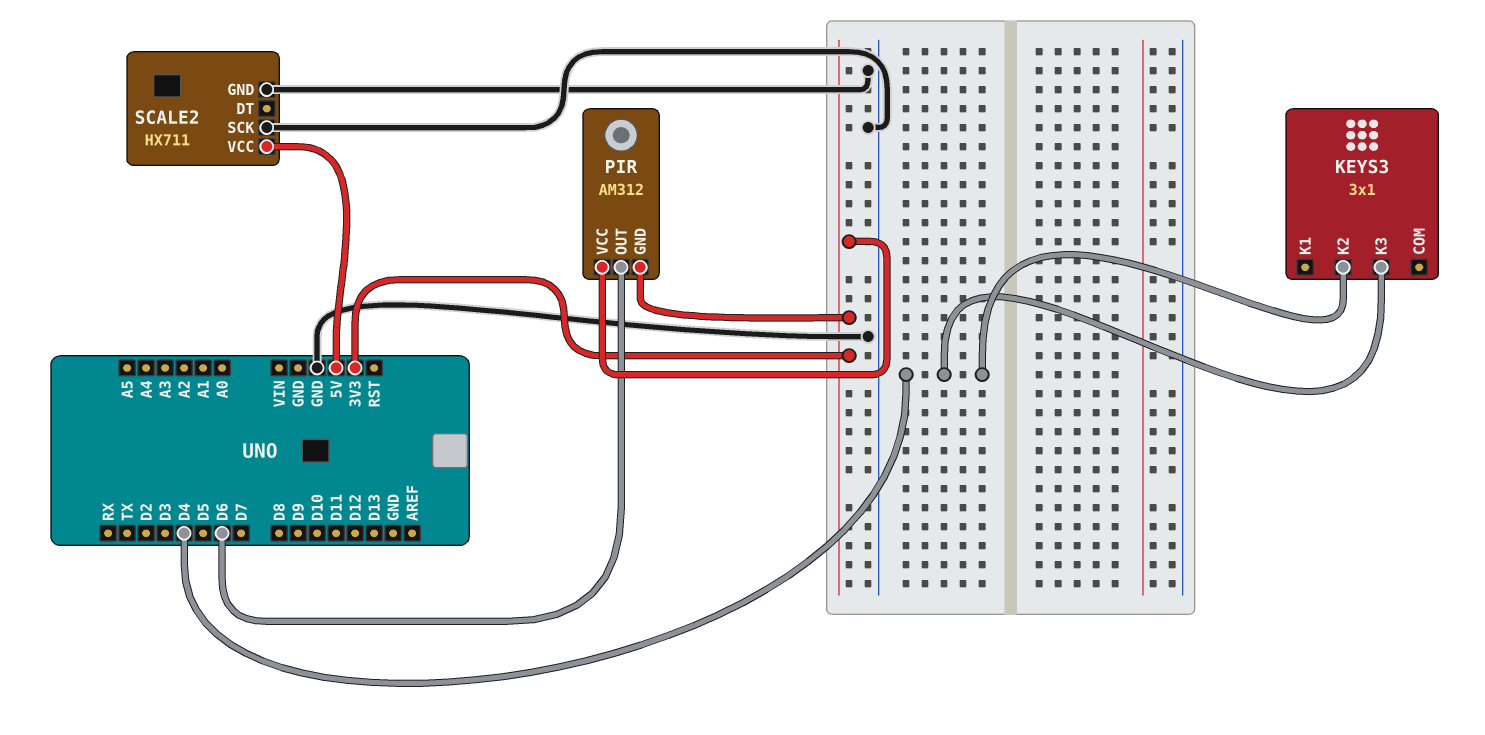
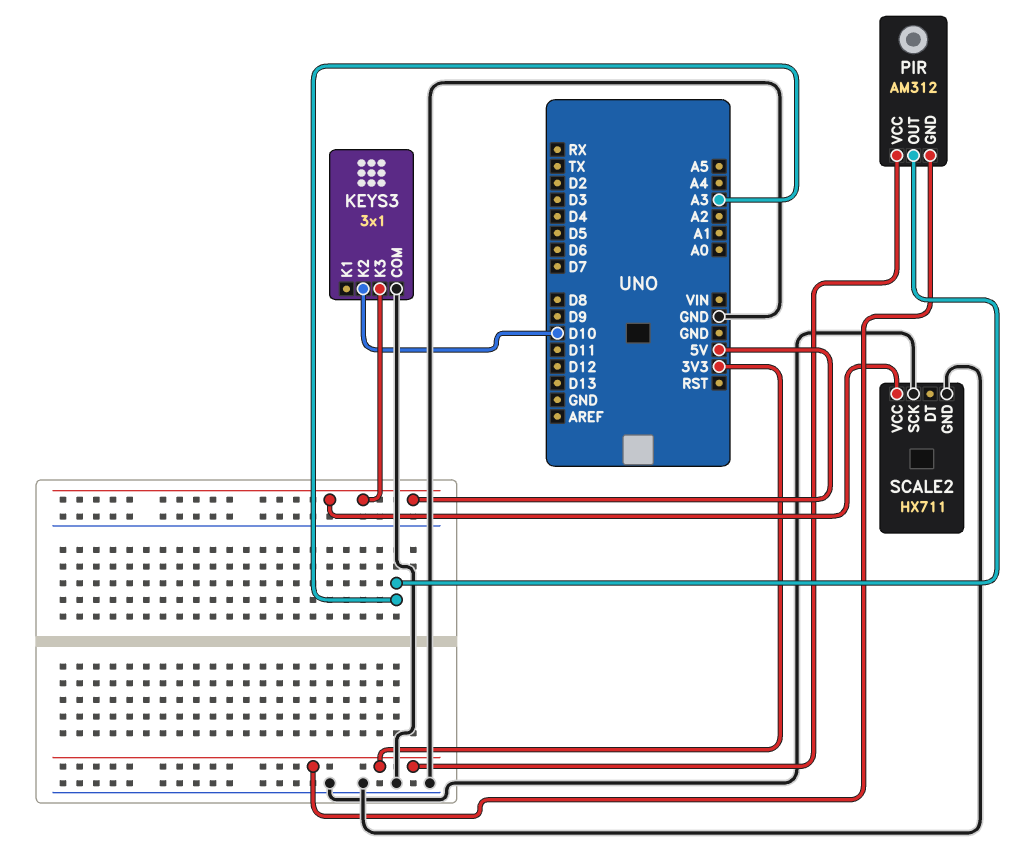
KEYS3 pin COM: none -> GND
KEYS3 pin K2: D4 -> D10
KEYS3 pin K3: D4 -> 5V
PIR pin OUT: D6 -> A3

